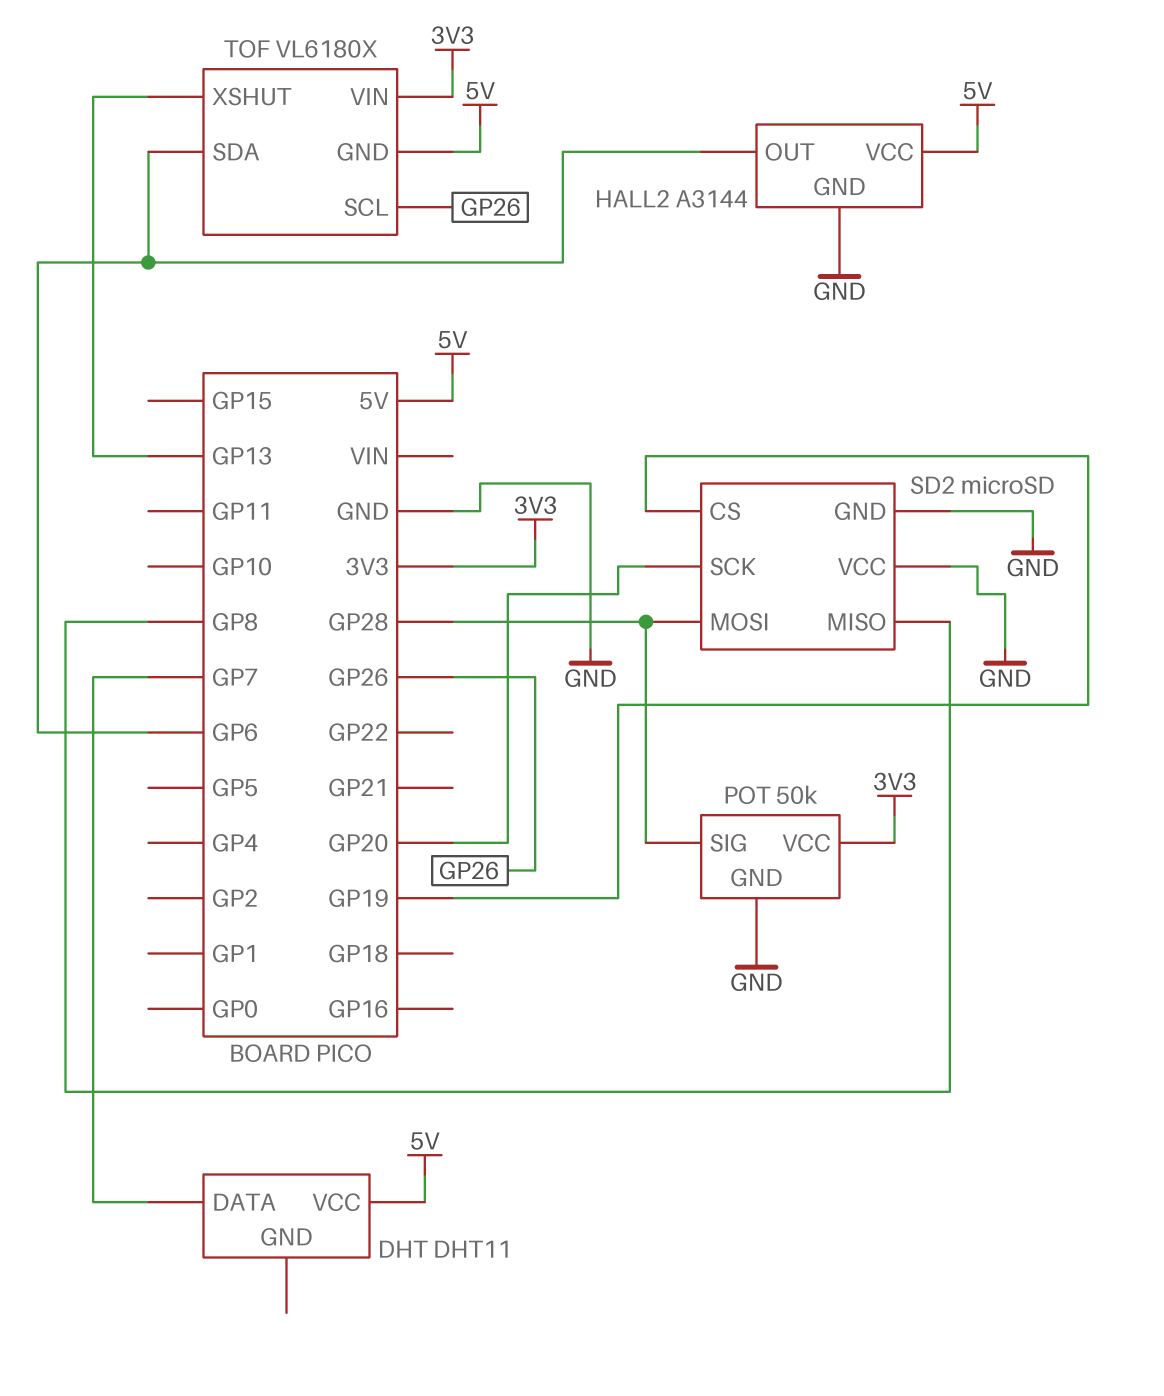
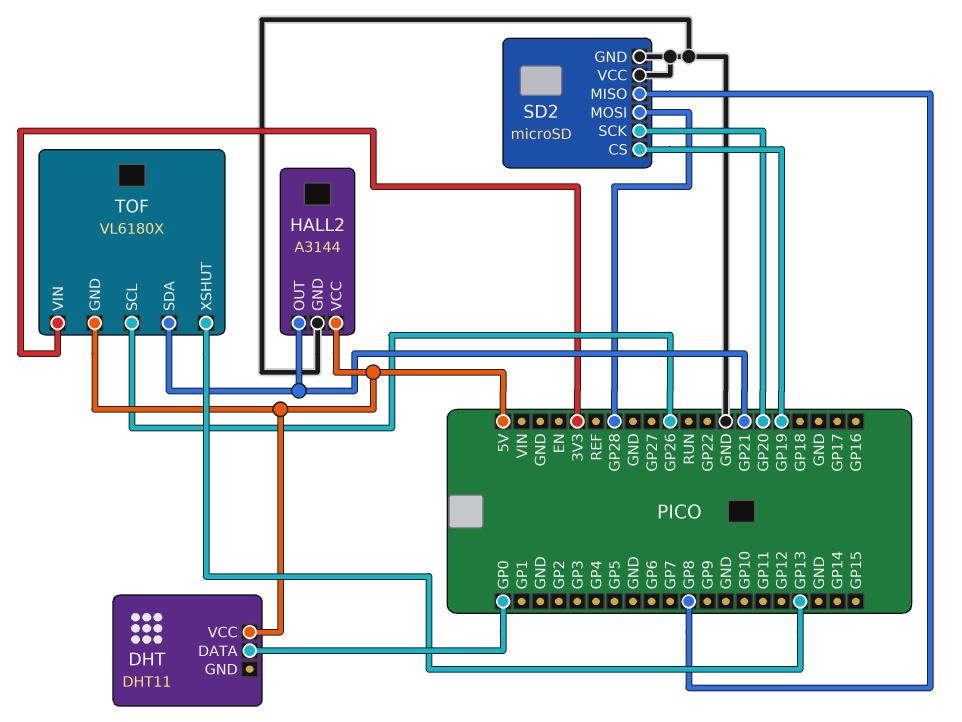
DHT pin DATA: GP7 -> GP0
HALL2 pin OUT: GP6 -> GP21
POT: 50k -> none
POT pin GND: GND -> none
POT pin SIG: GP28 -> none
POT pin VCC: 3V3 -> none
TOF pin SDA: GP6 -> GP21

